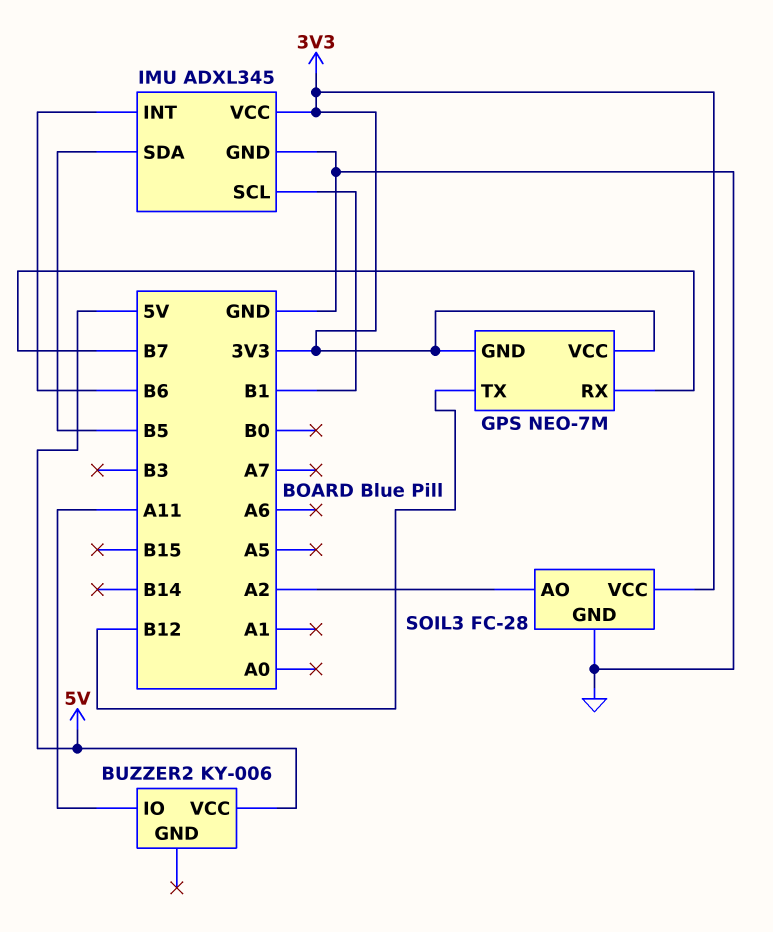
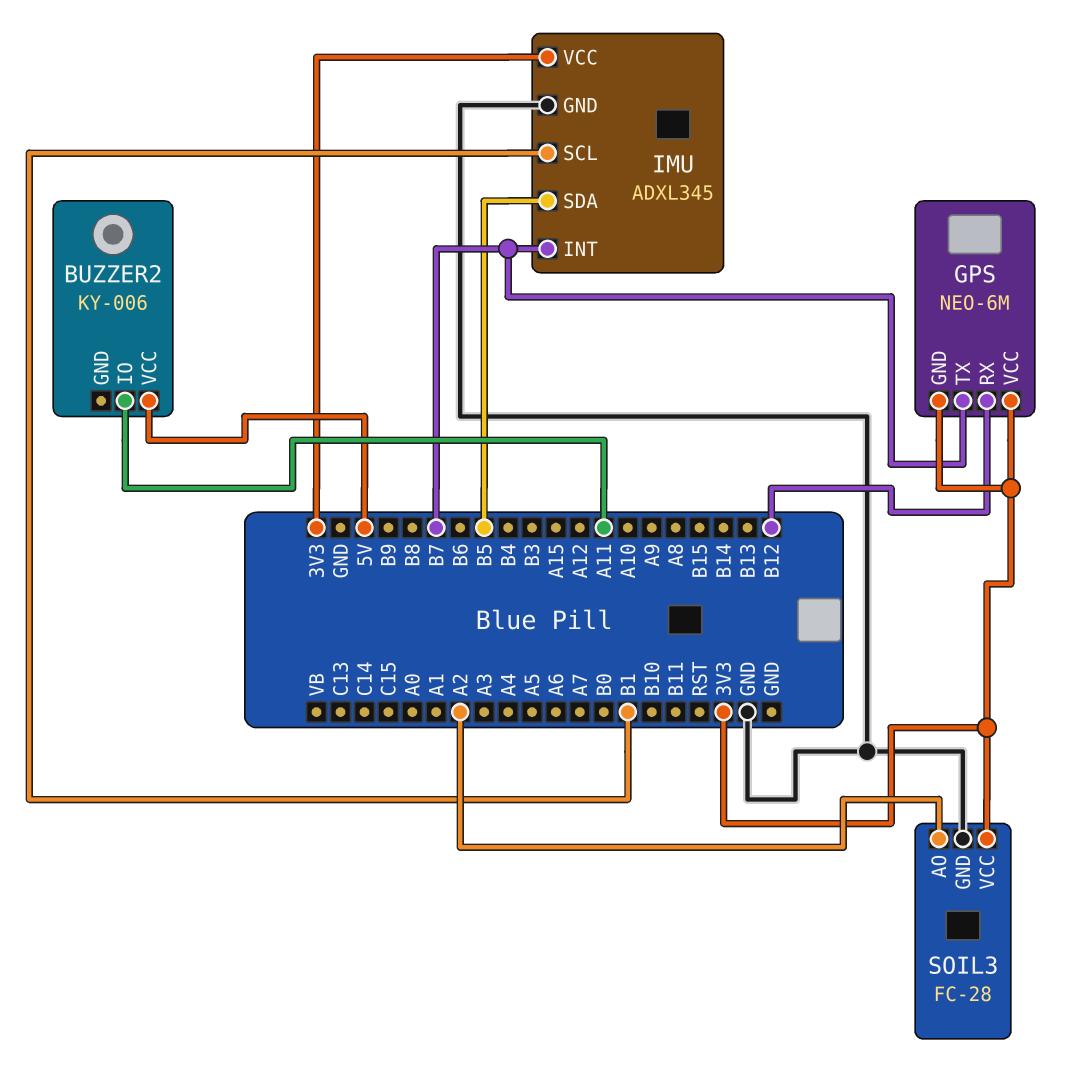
GPS: NEO-7M -> NEO-6M
GPS pin RX: B7 -> B12
GPS pin TX: B12 -> B7
IMU pin INT: B6 -> B7

